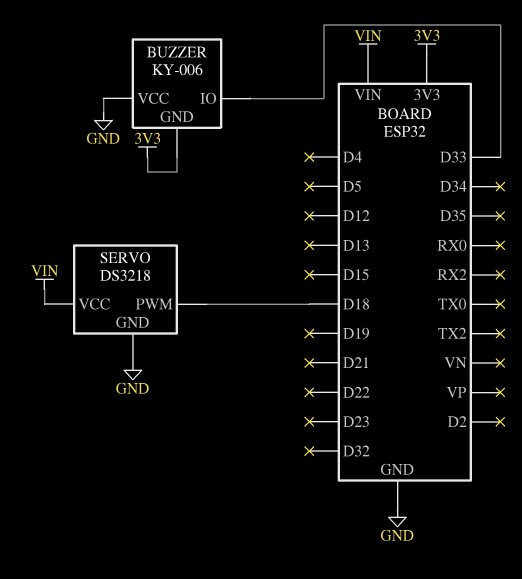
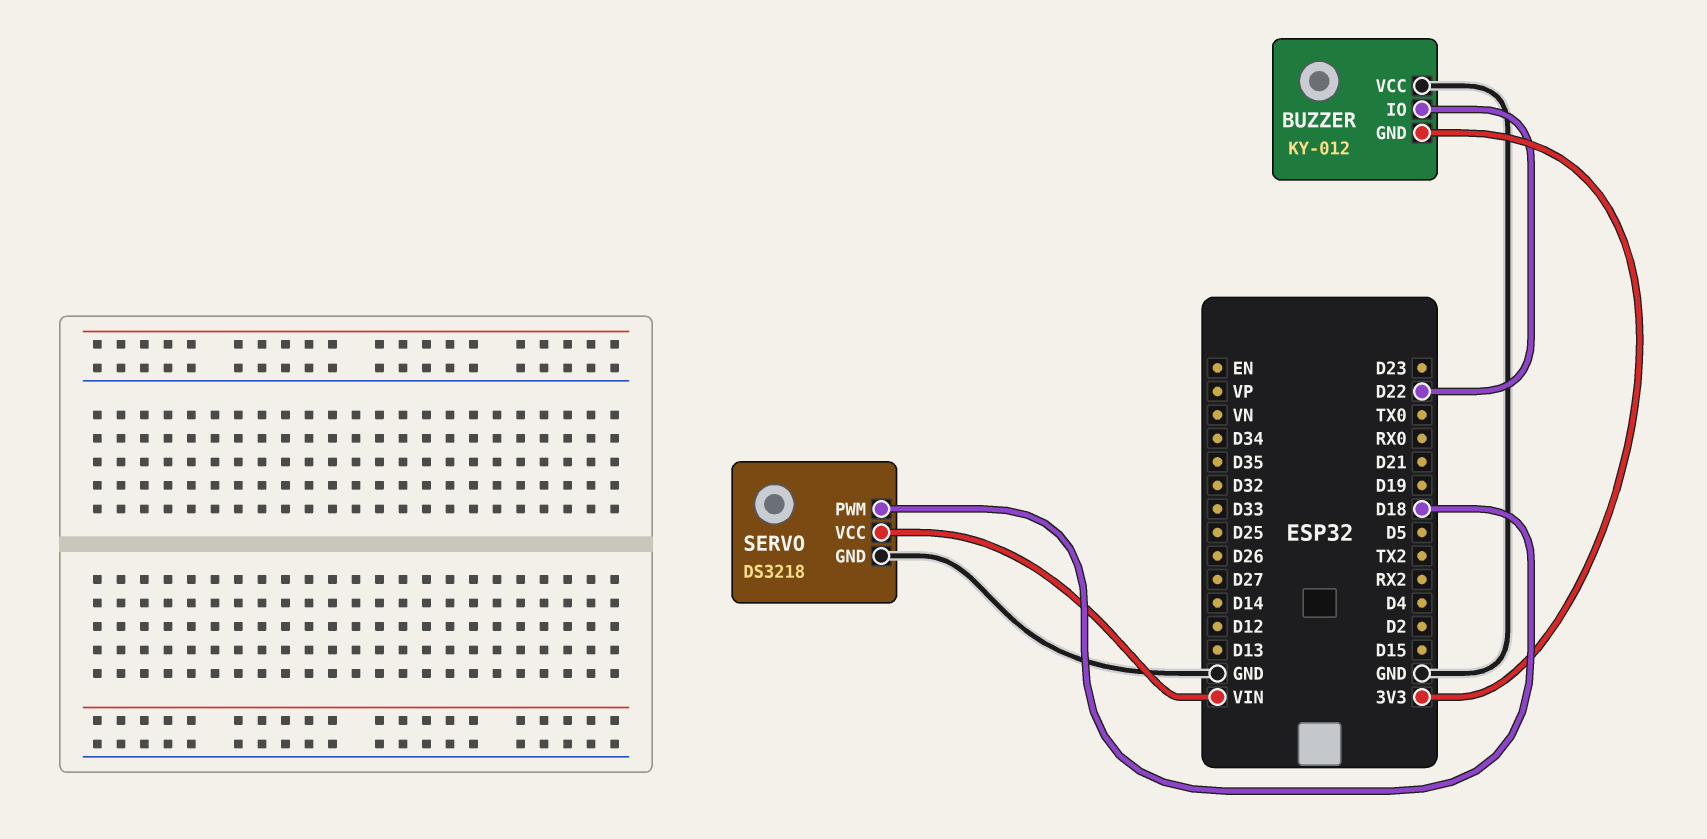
BUZZER: KY-006 -> KY-012
BUZZER pin IO: D33 -> D22

